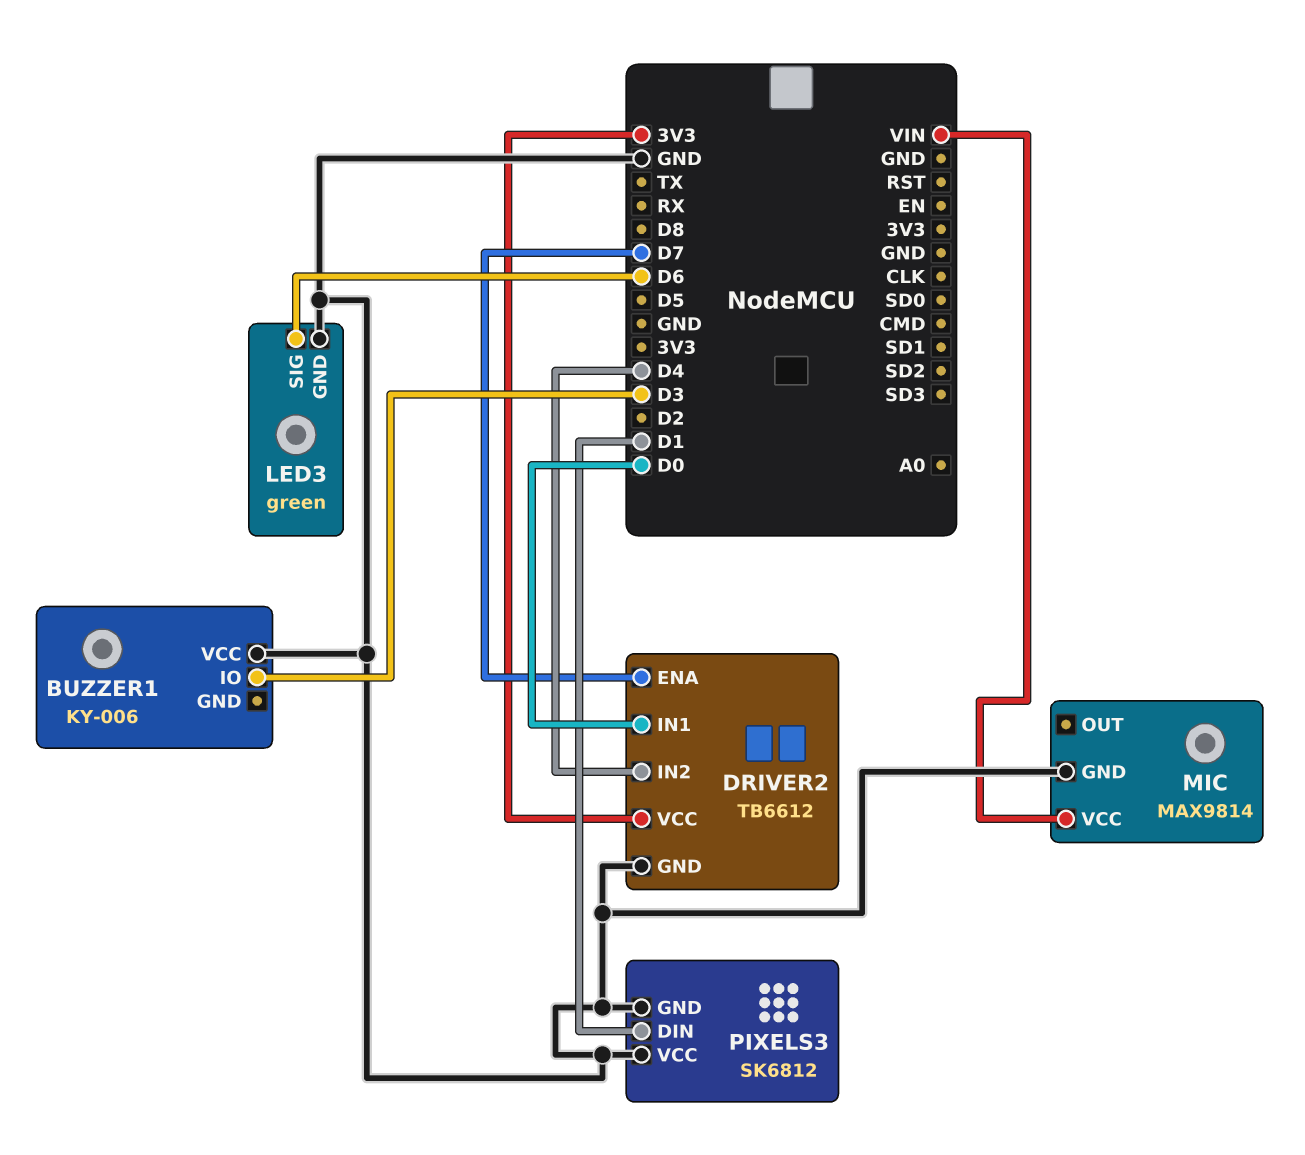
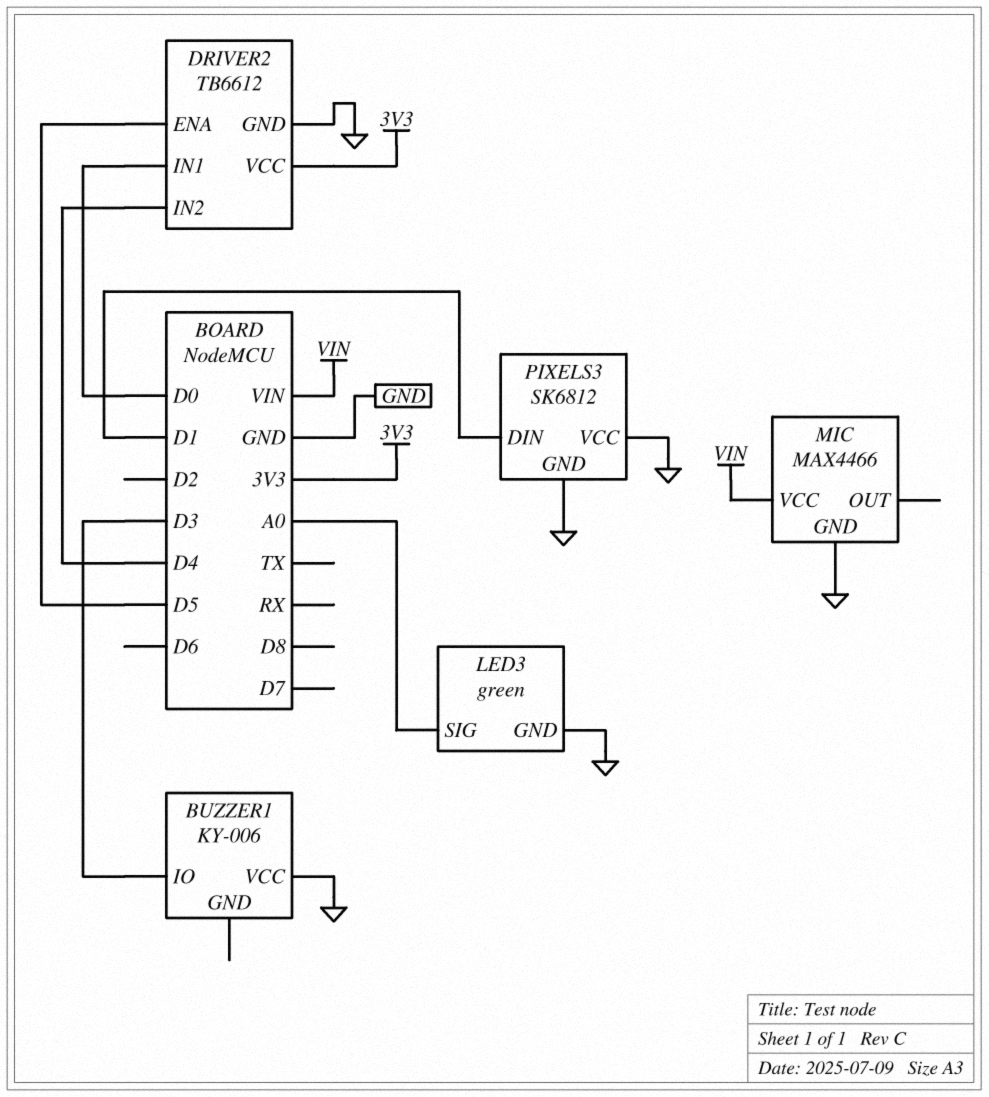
DRIVER2 pin ENA: D7 -> D5
LED3 pin SIG: D6 -> A0
MIC: MAX9814 -> MAX4466

